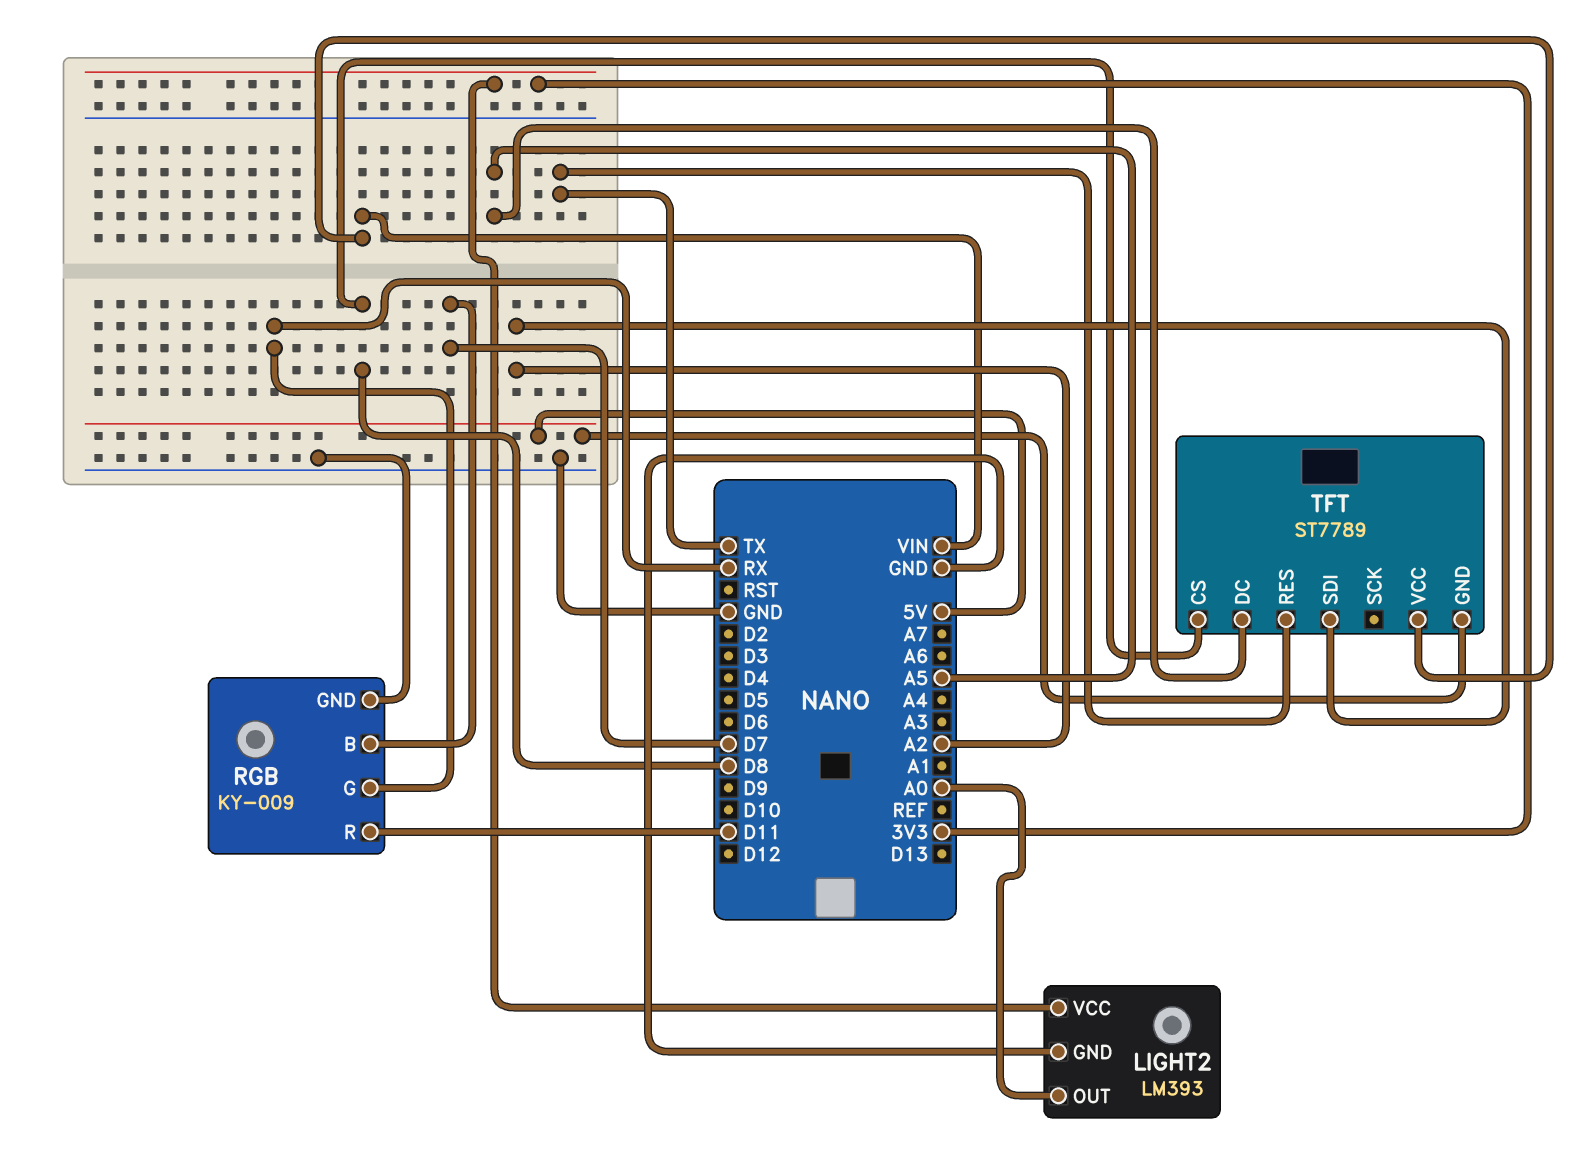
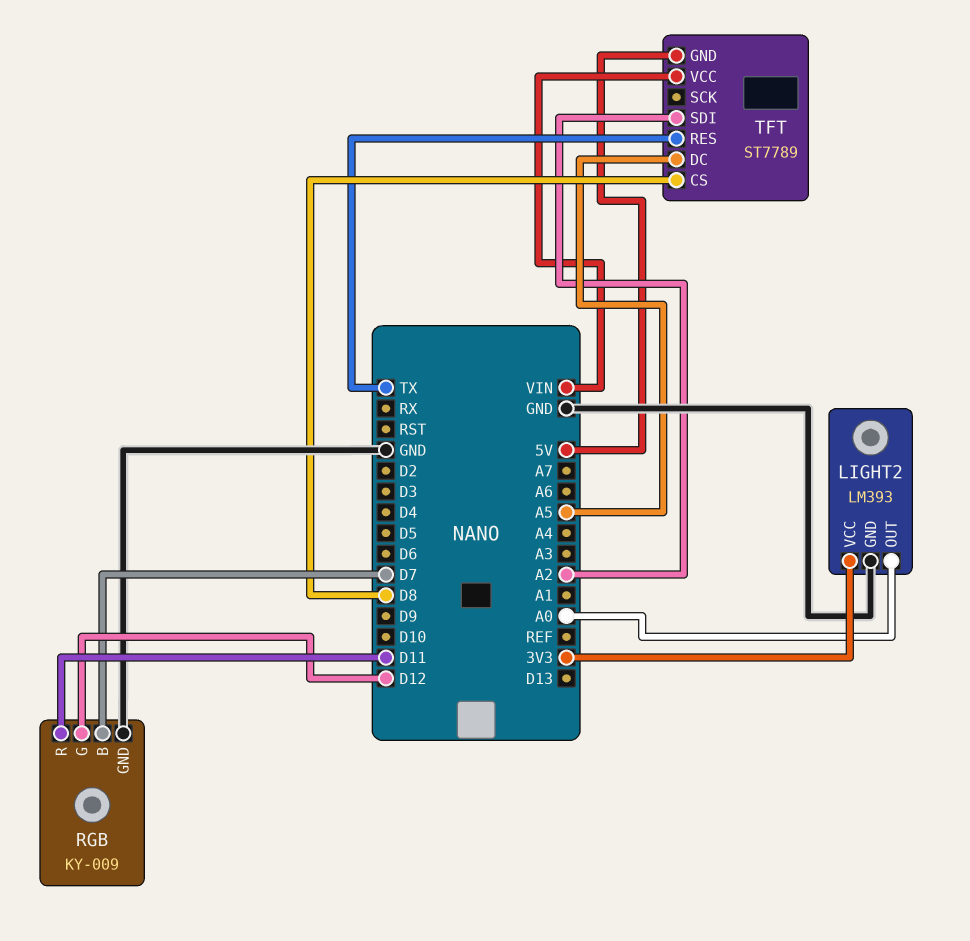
RGB pin G: RX -> D12

